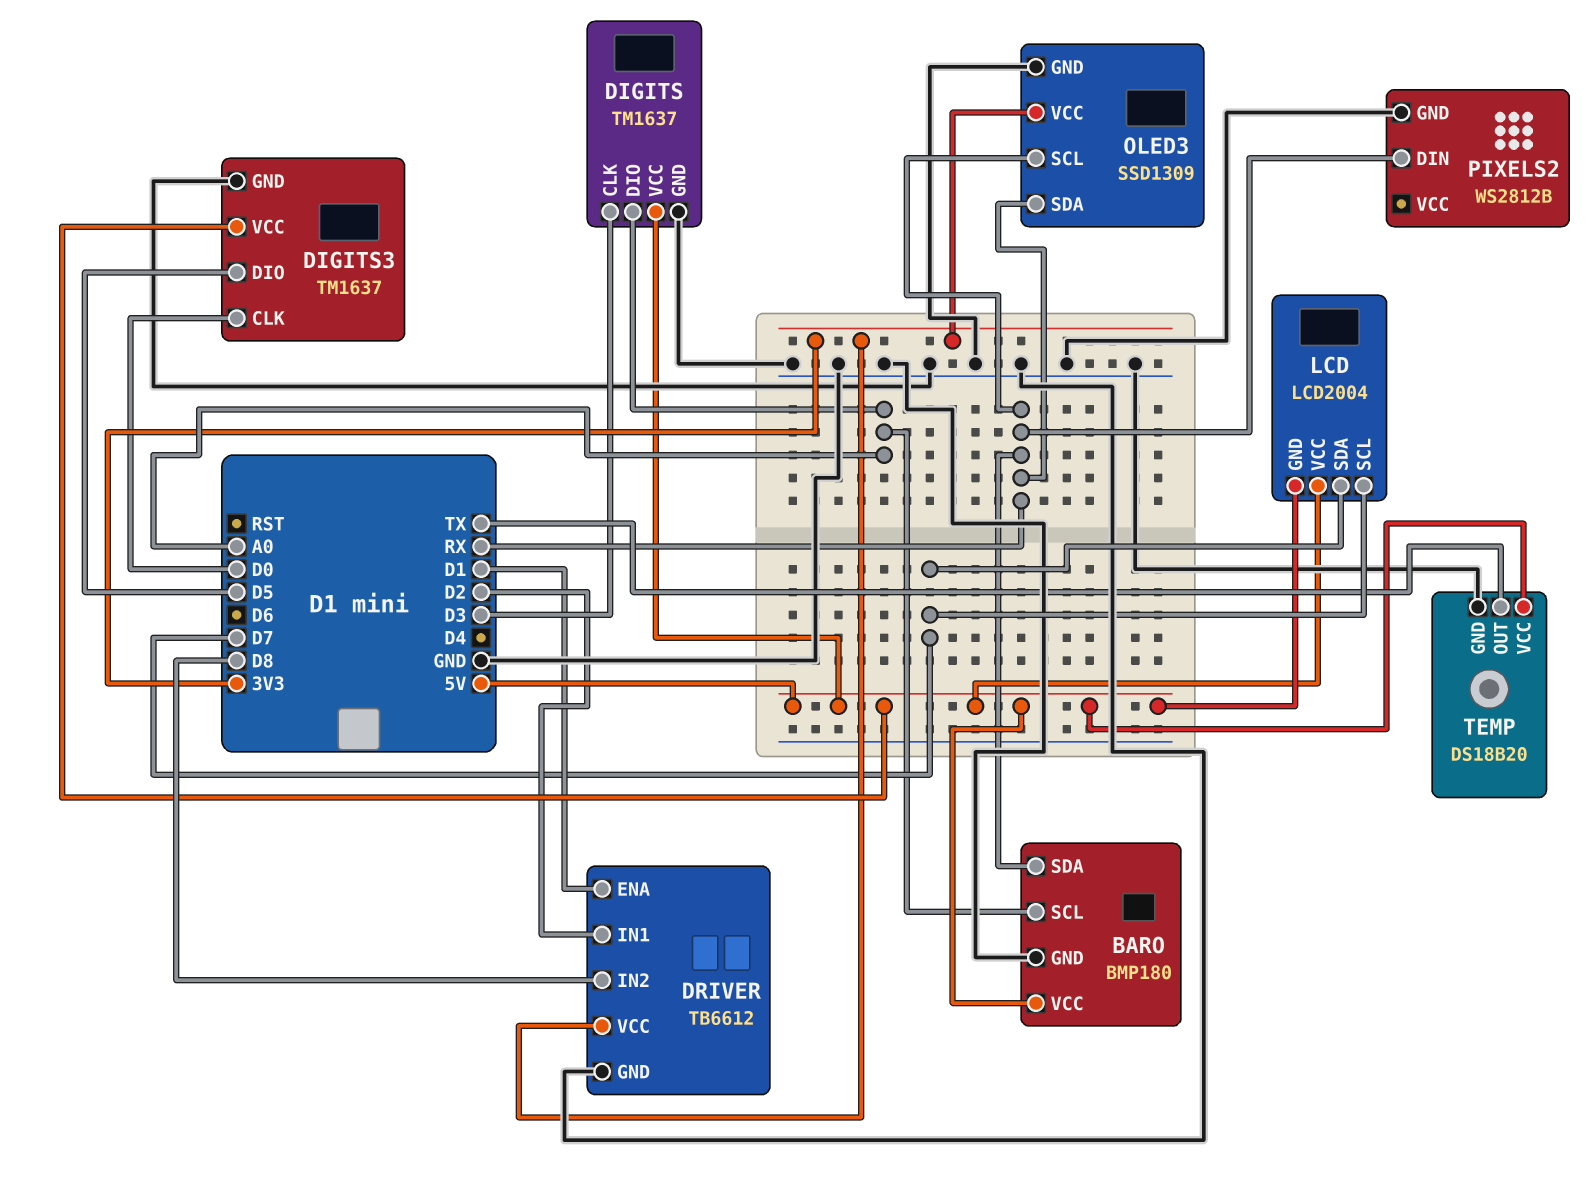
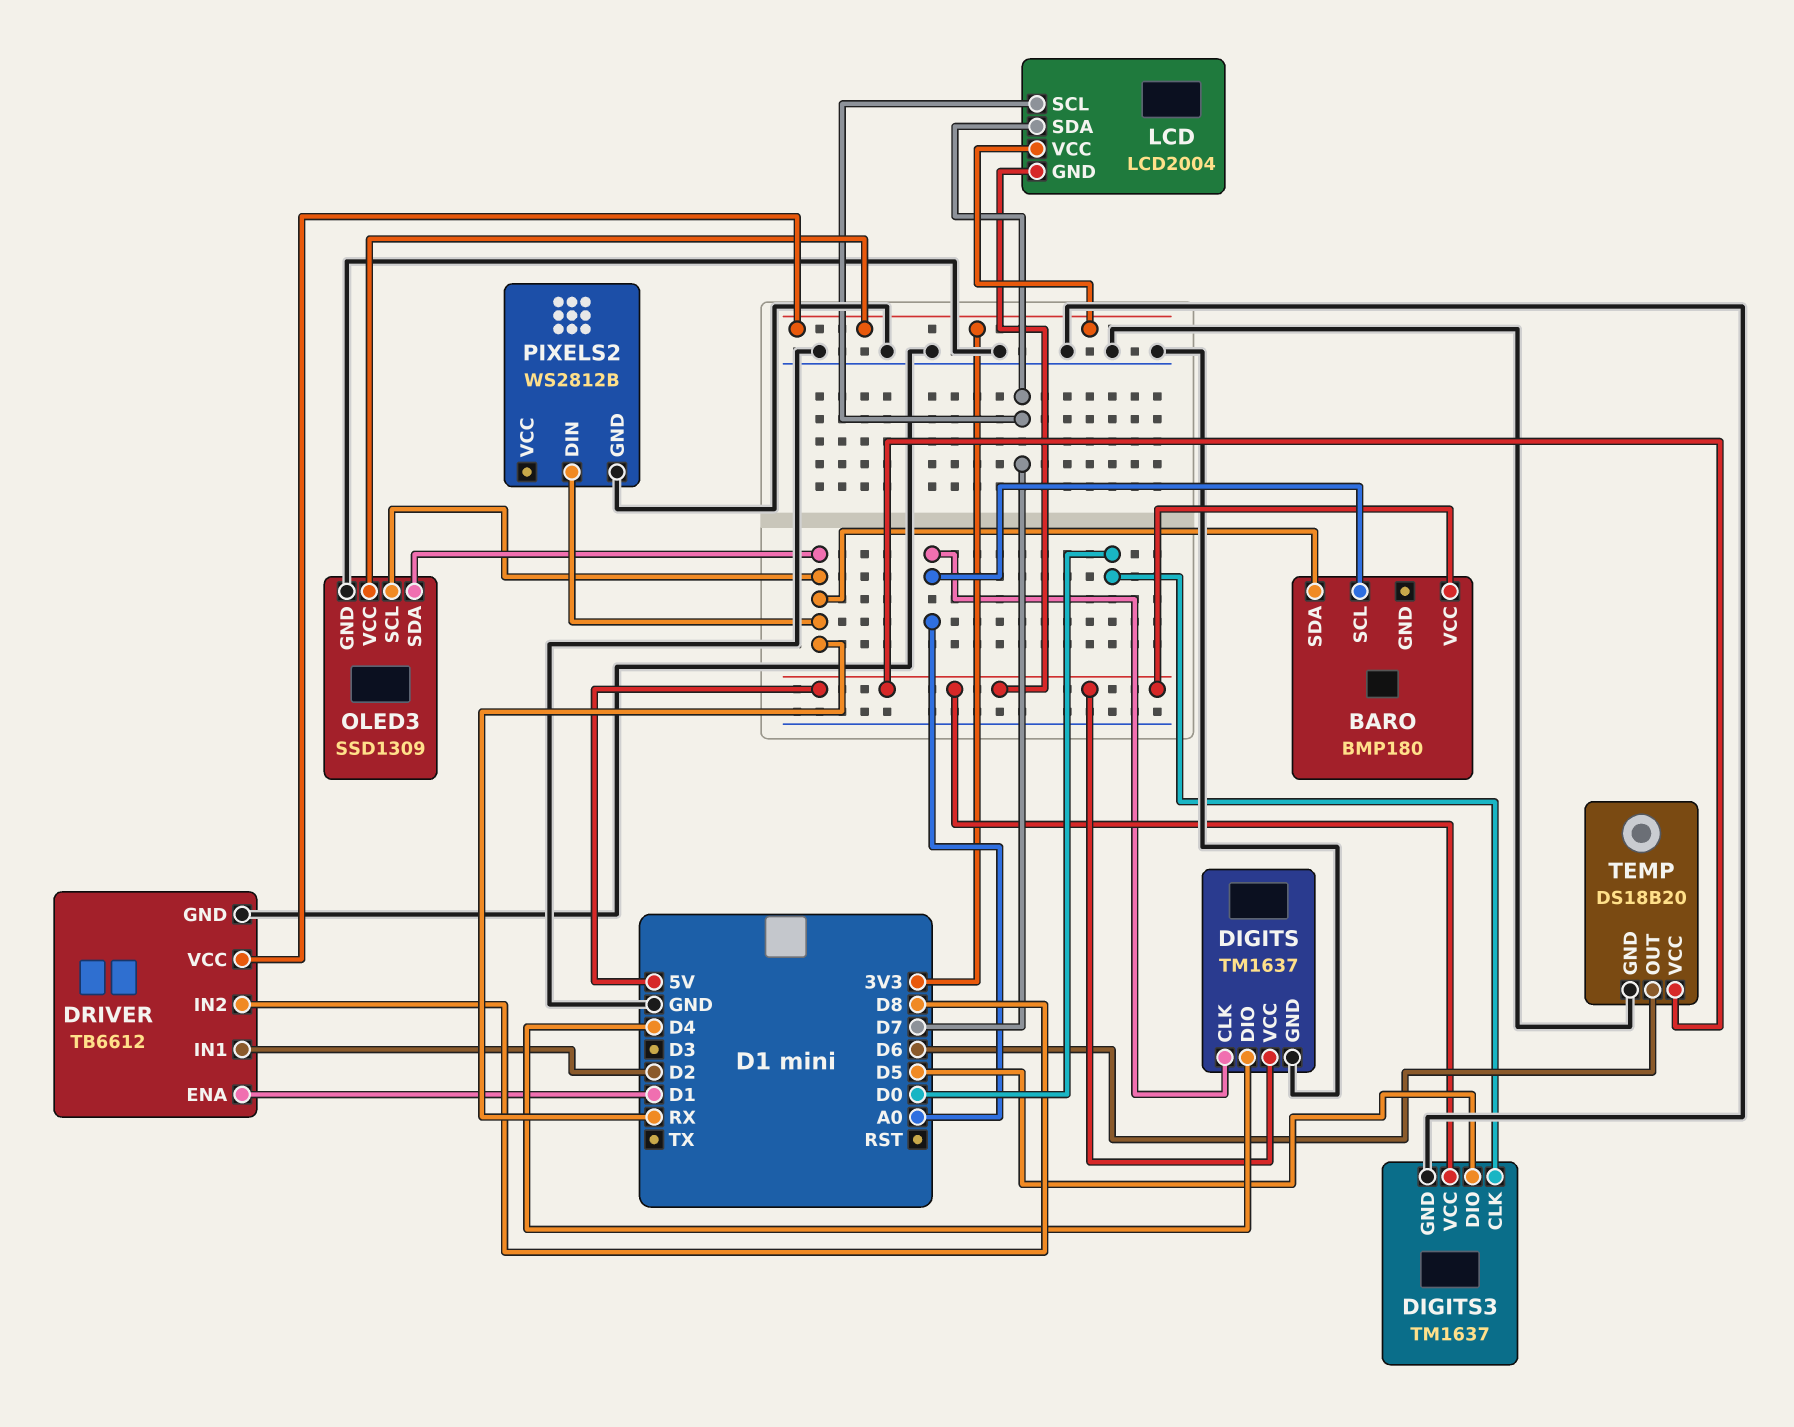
BARO pin GND: GND -> none
DIGITS pin CLK: D3 -> A0
DIGITS pin DIO: A0 -> D4
LCD pin VCC: 5V -> 3V3
TEMP pin OUT: TX -> D6

